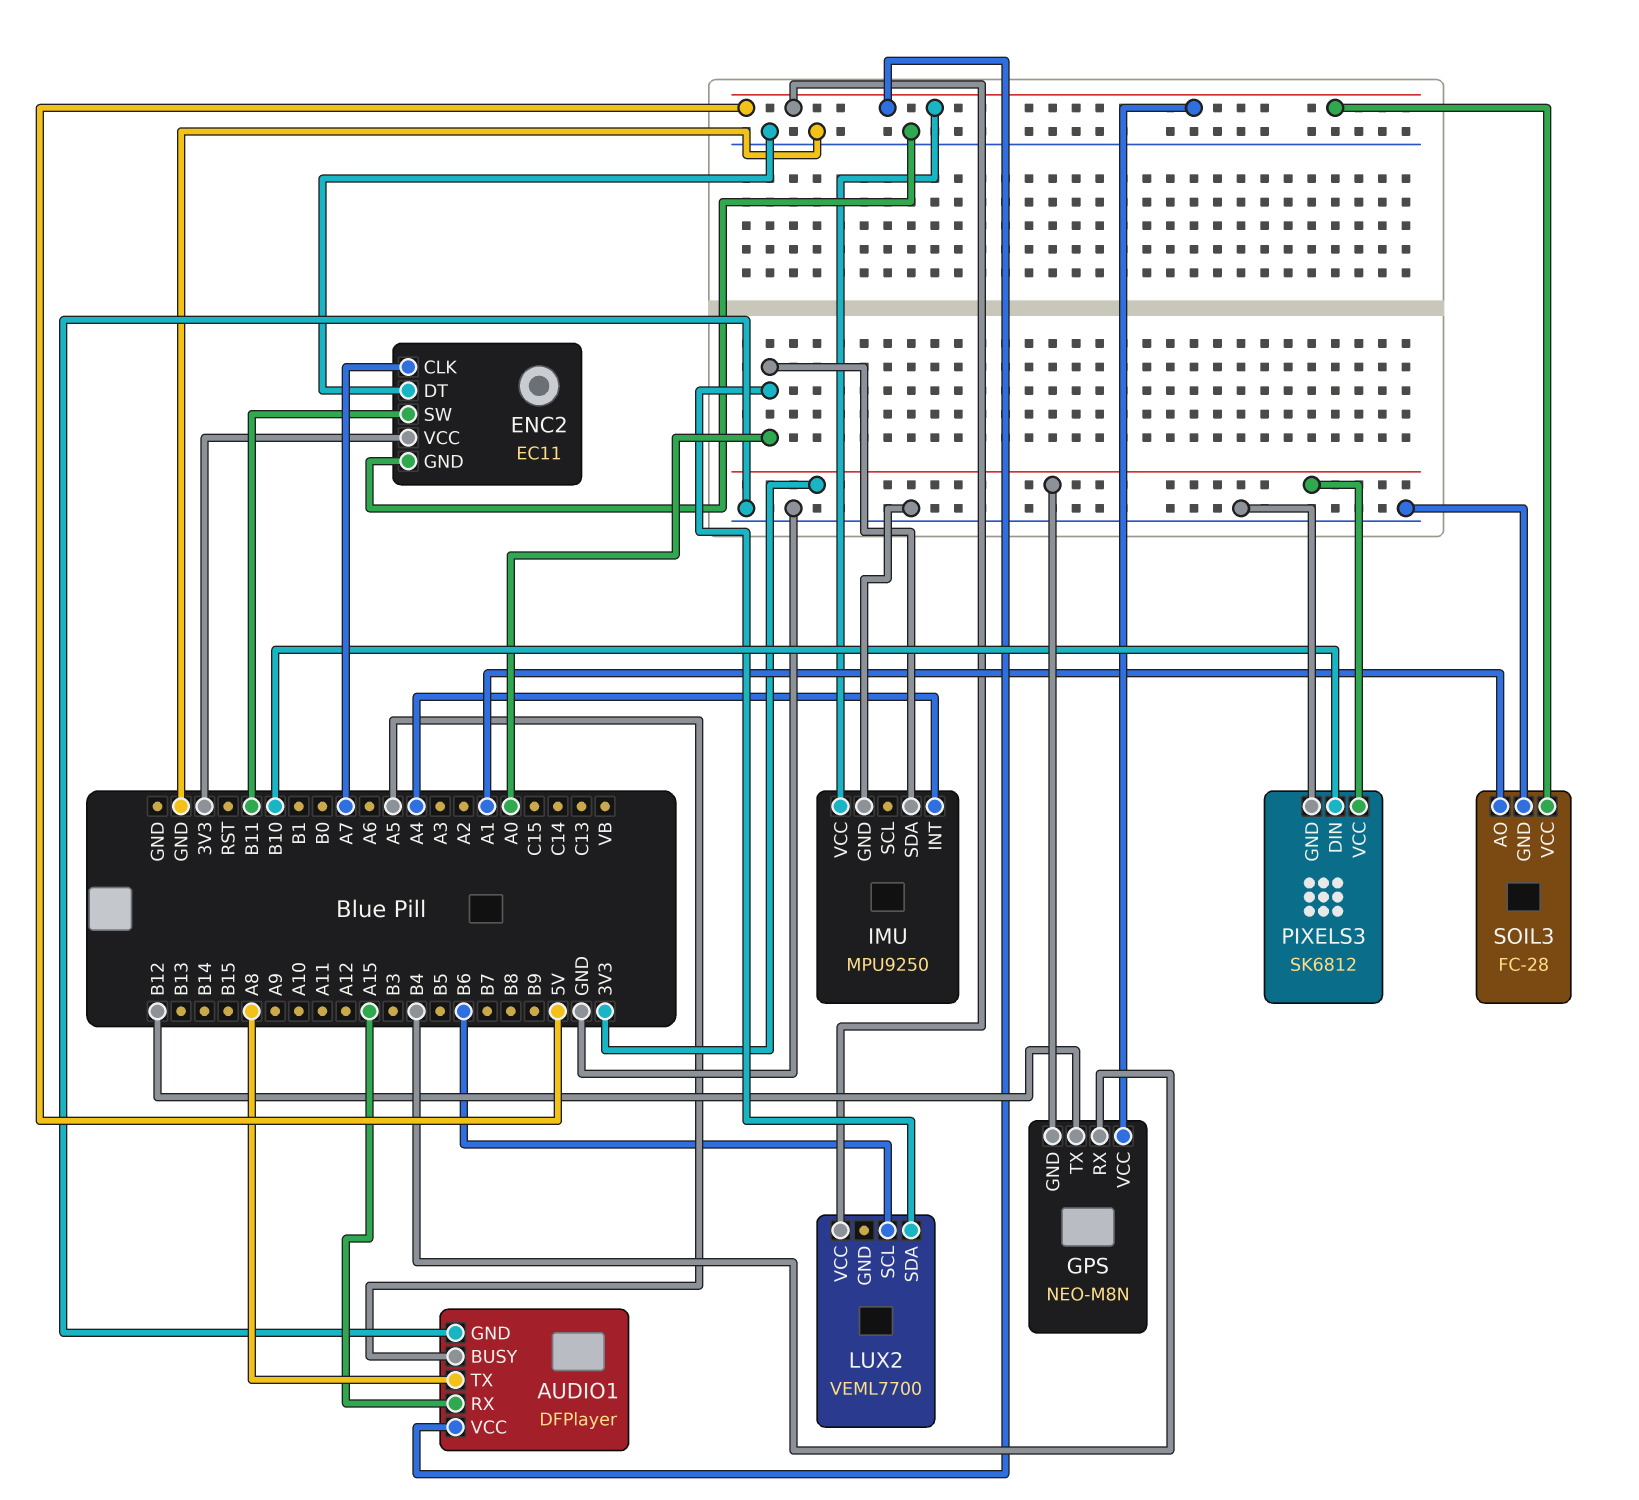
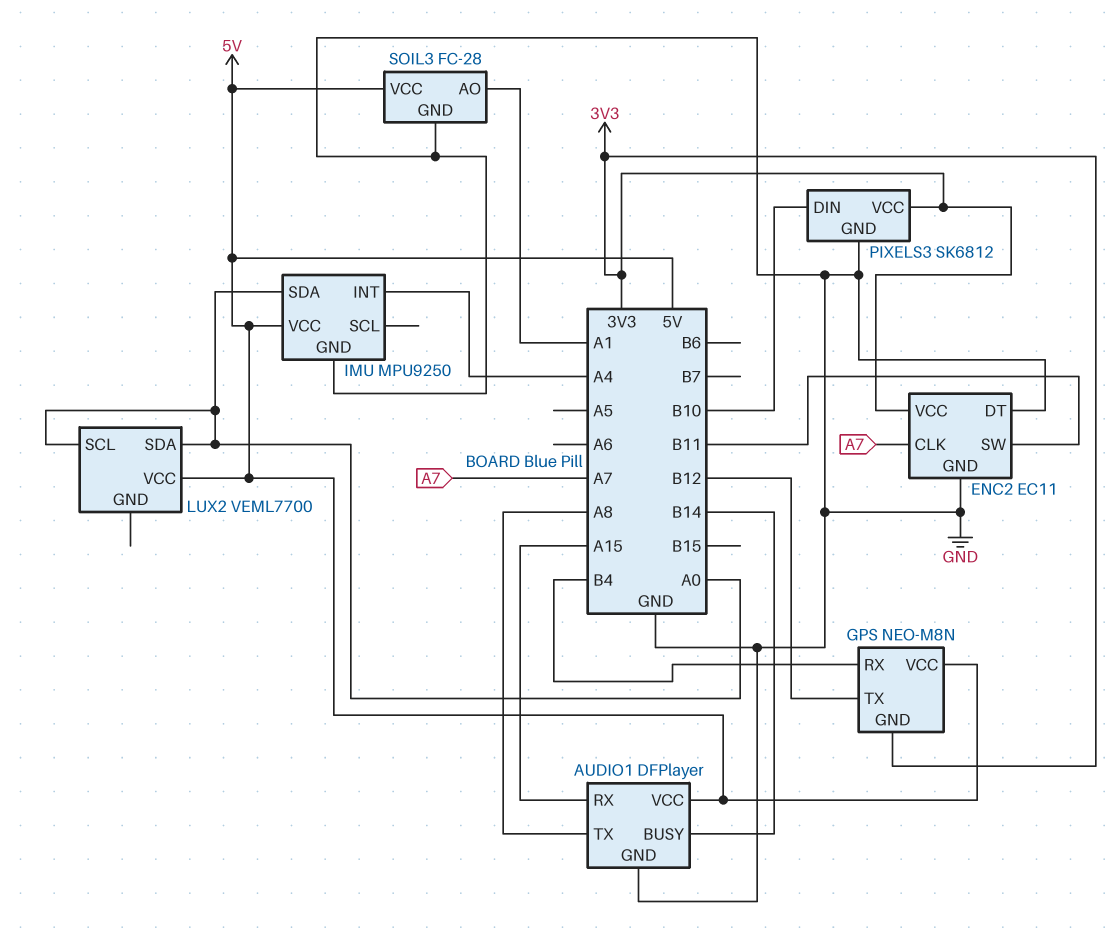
AUDIO1 pin BUSY: A5 -> B14
LUX2 pin SCL: B6 -> A0

